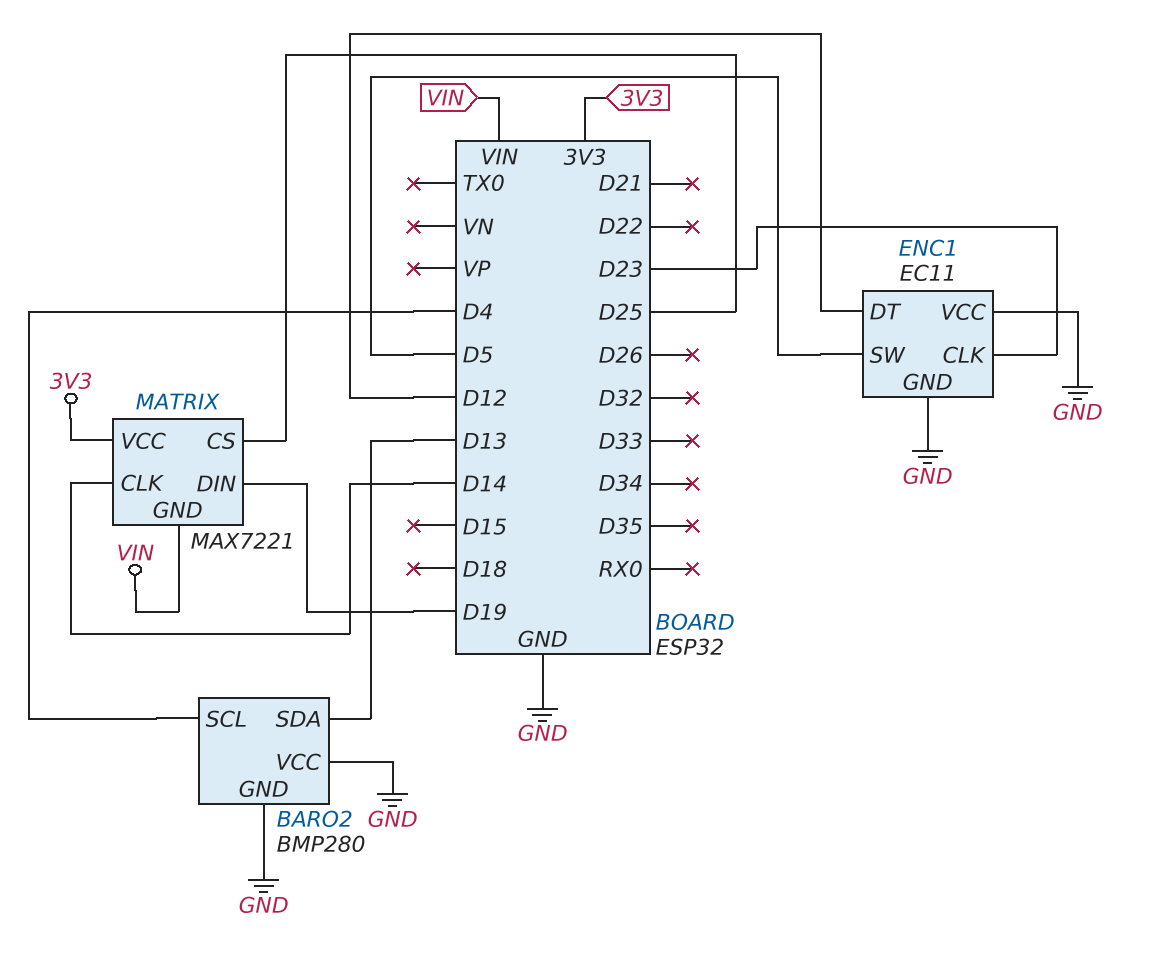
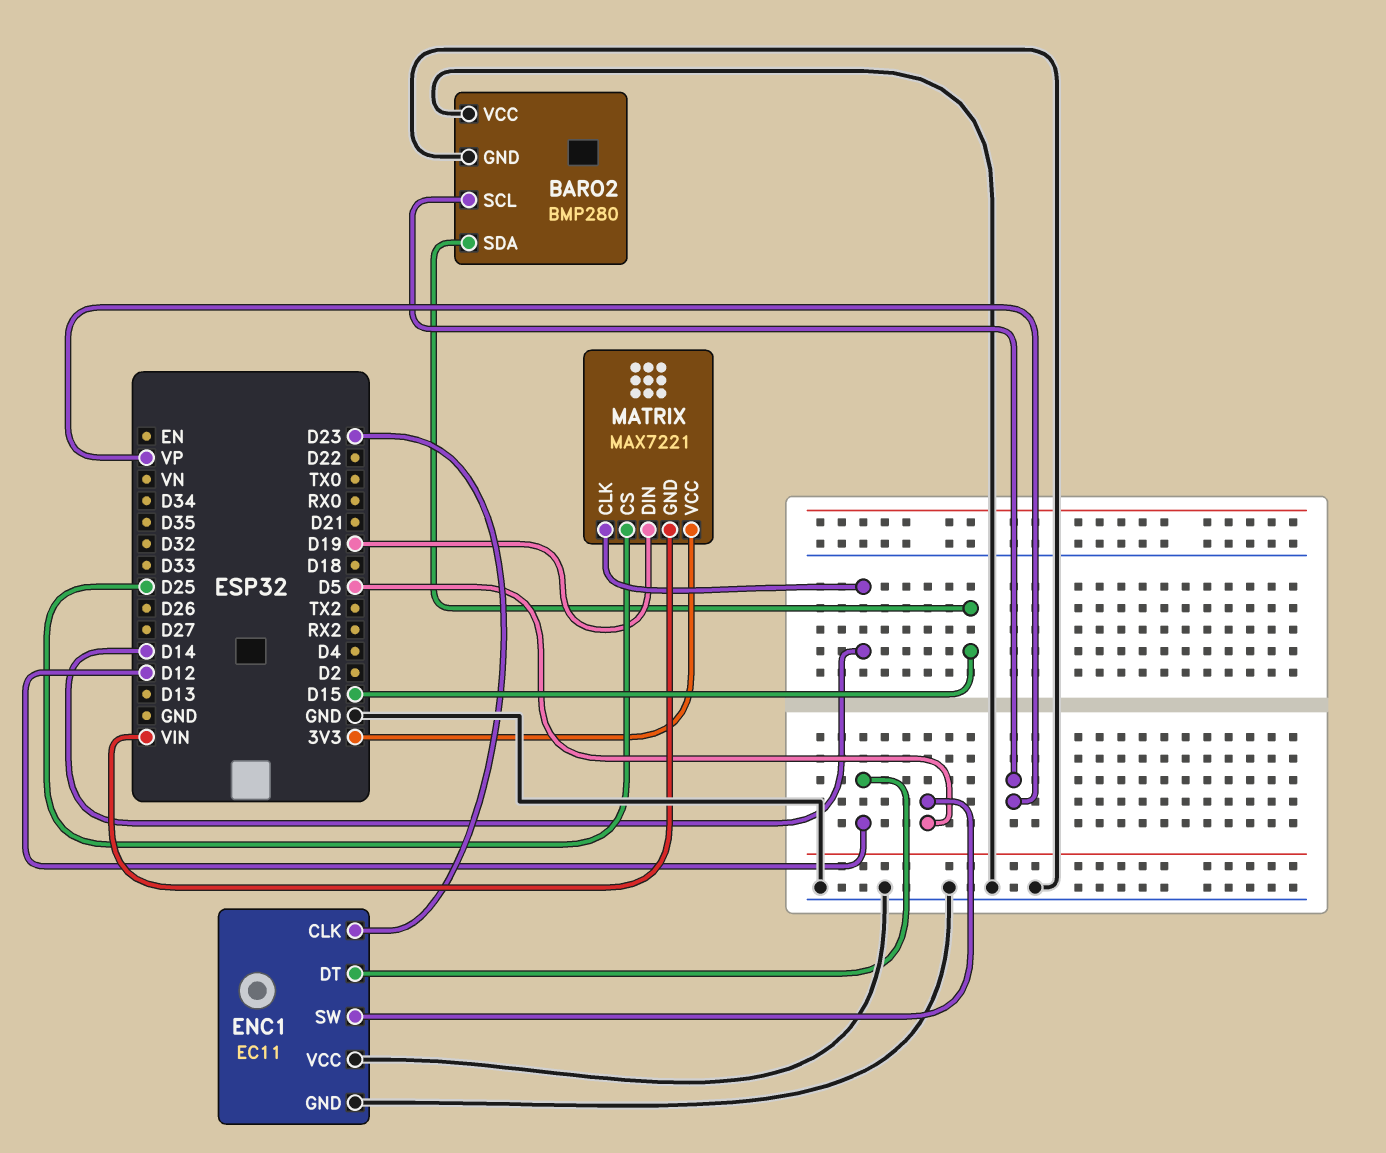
BARO2 pin SCL: D4 -> VP
BARO2 pin SDA: D13 -> D15

